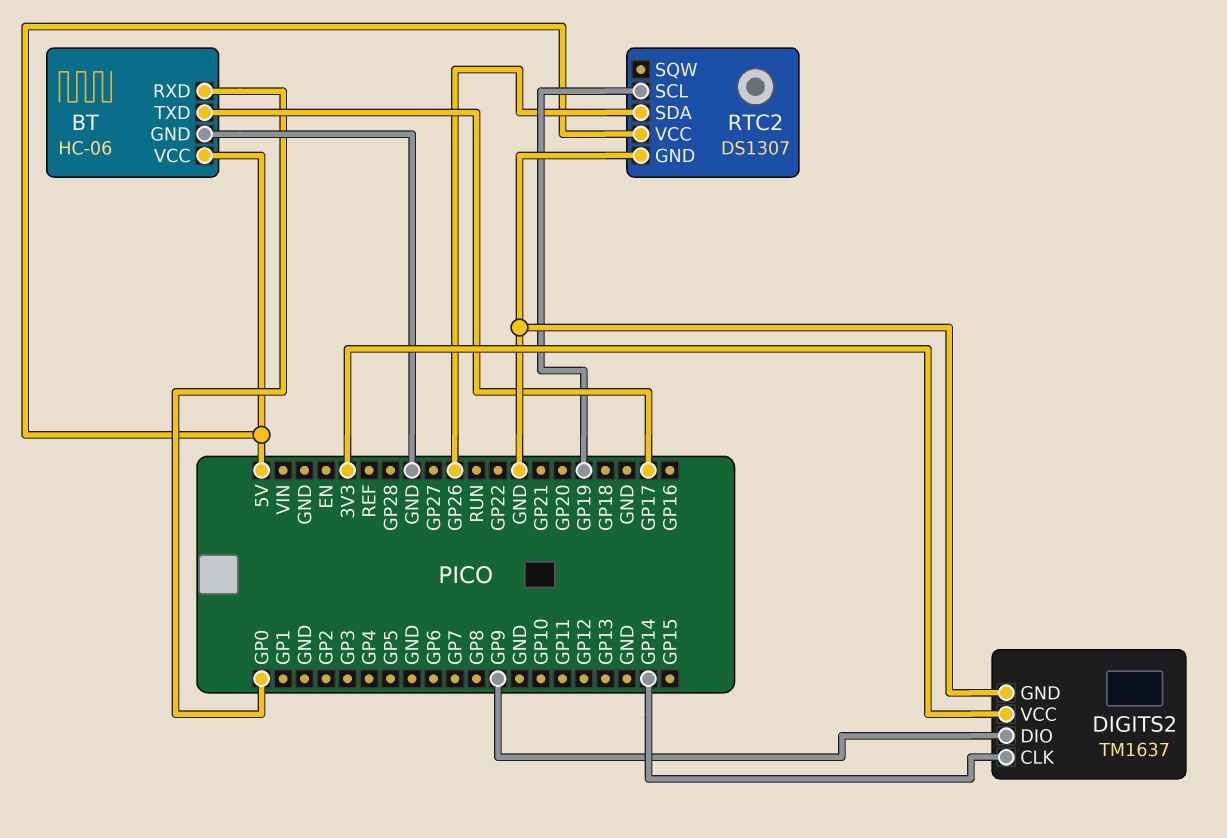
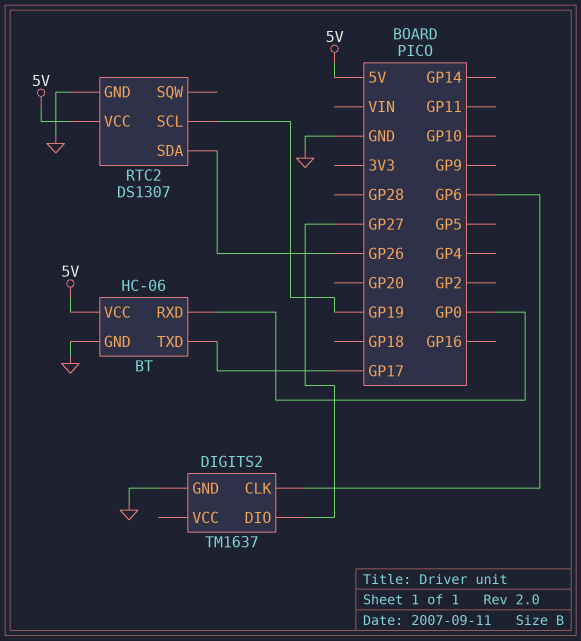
DIGITS2 pin CLK: GP14 -> GP6
DIGITS2 pin DIO: GP9 -> GP27
DIGITS2 pin VCC: 3V3 -> none

